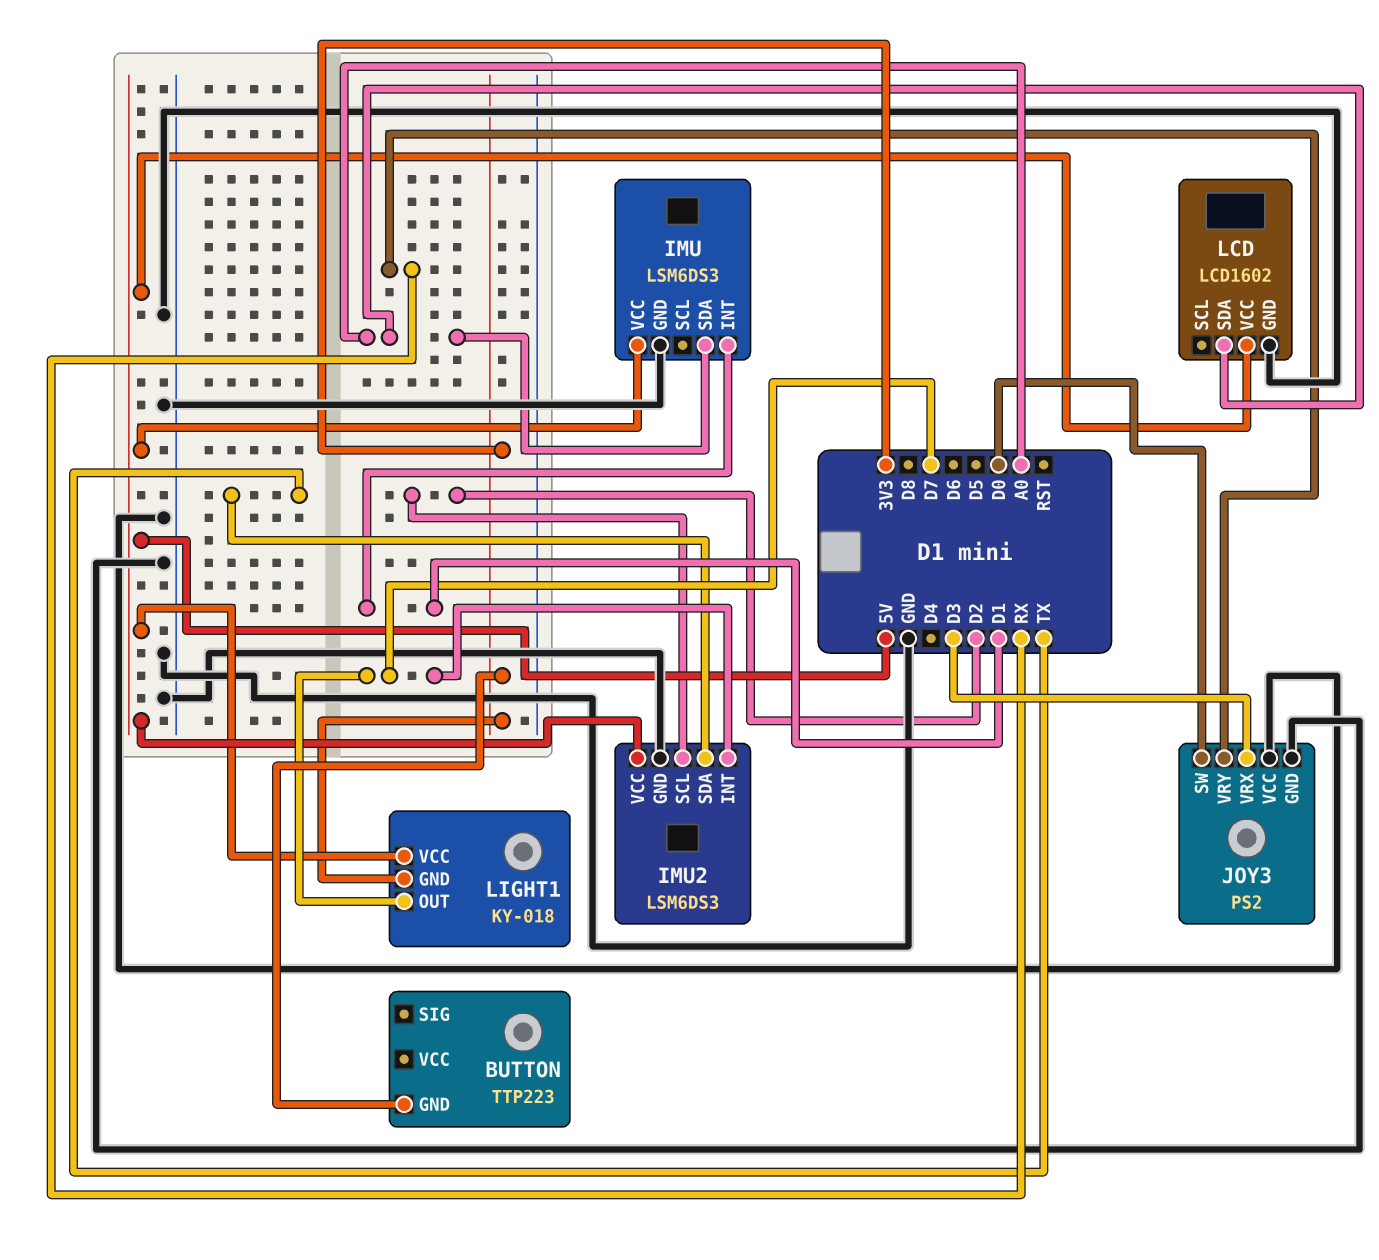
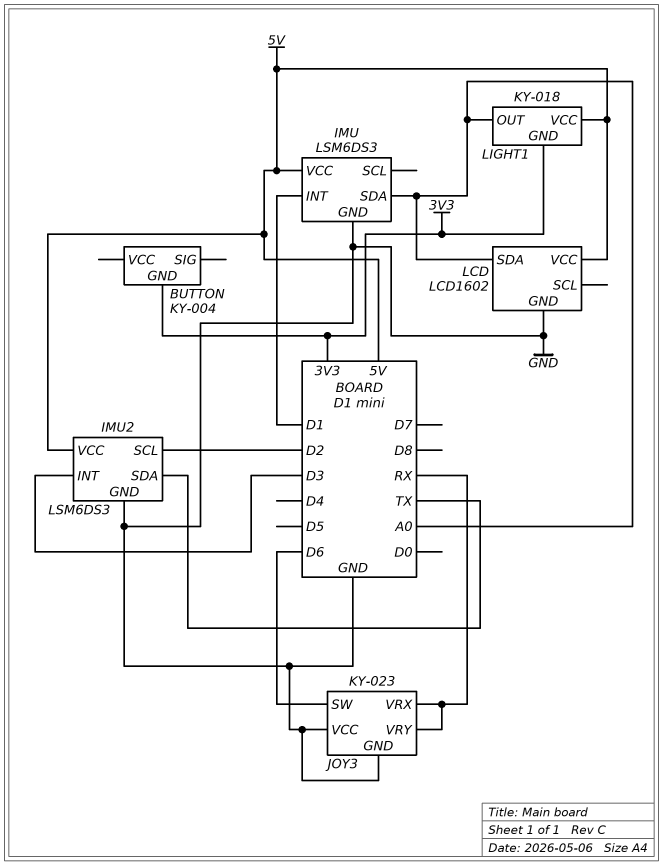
BUTTON: TTP223 -> KY-004
IMU2 pin INT: D7 -> D3
JOY3: PS2 -> KY-023
JOY3 pin SW: D0 -> D6
JOY3 pin VRX: D3 -> RX
LIGHT1 pin OUT: D7 -> A0

